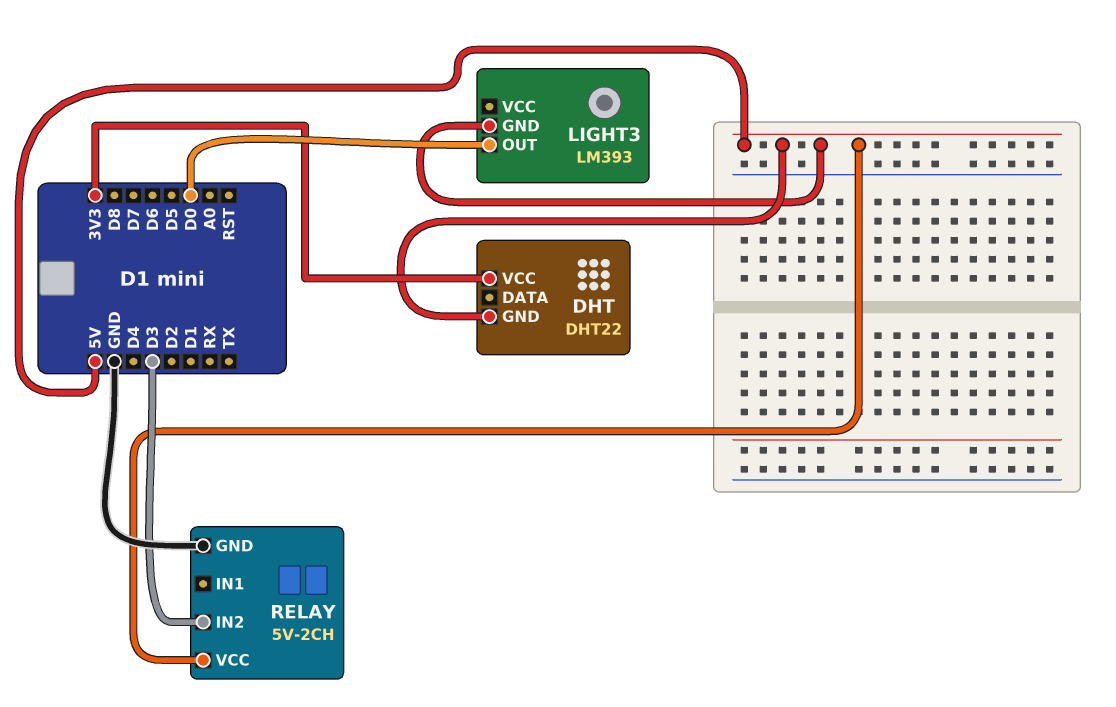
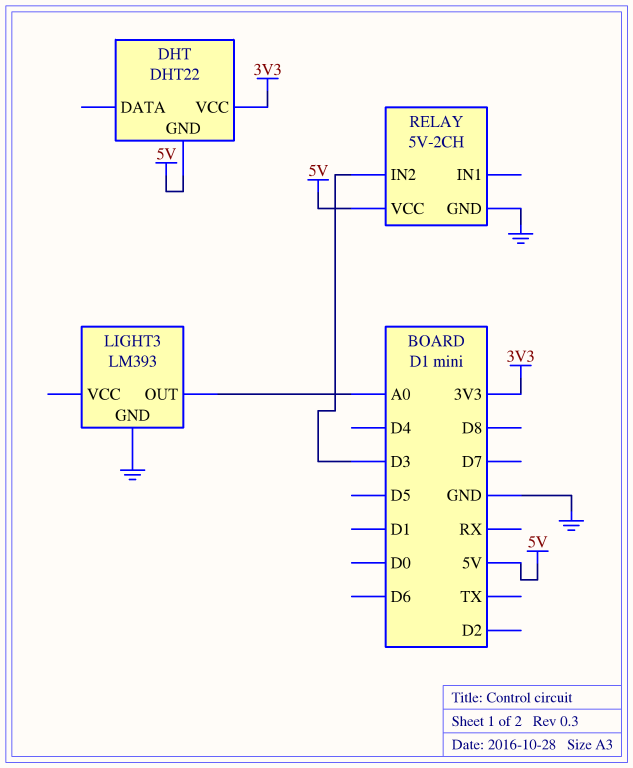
LIGHT3 pin GND: 5V -> GND
LIGHT3 pin OUT: D0 -> A0

